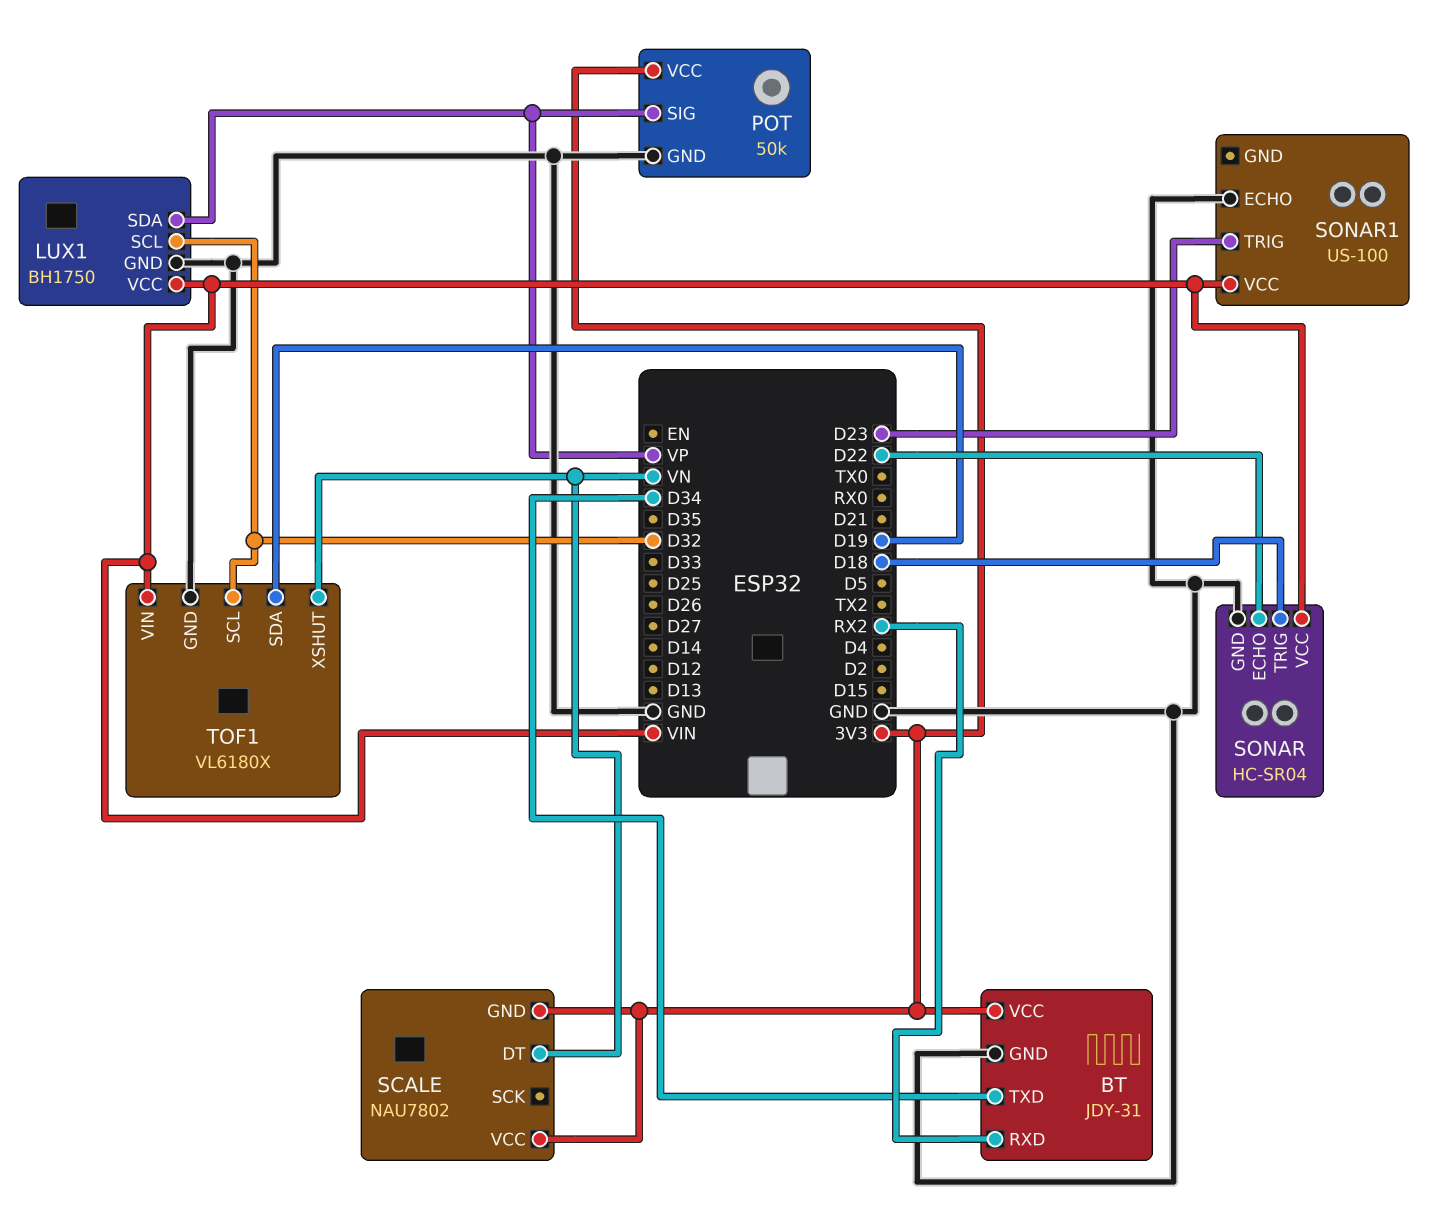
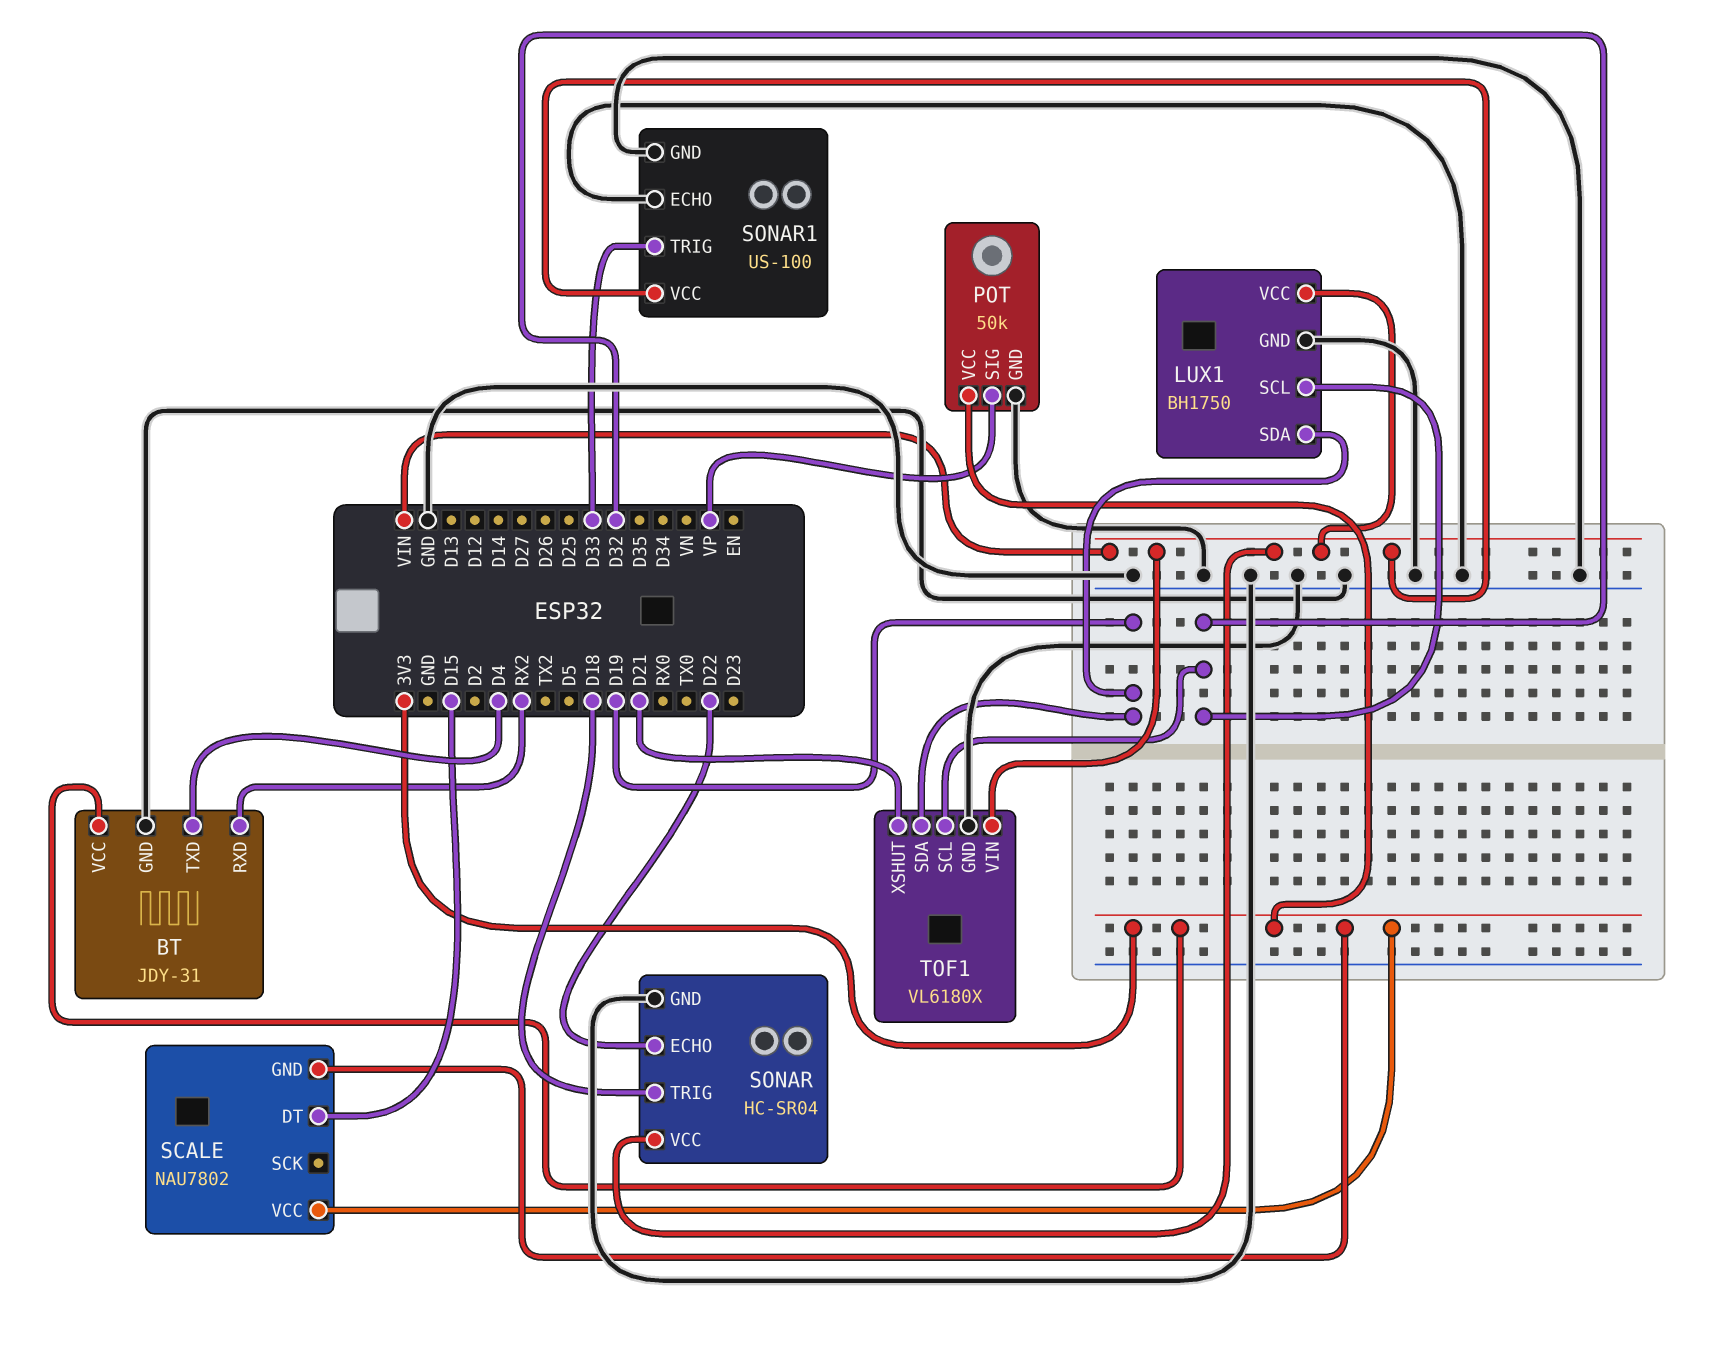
BT pin TXD: D34 -> D4
LUX1 pin SDA: VP -> D19
SCALE pin DT: VN -> D15
SONAR1 pin GND: none -> GND
SONAR1 pin TRIG: D23 -> D33
TOF1 pin XSHUT: VN -> D21

